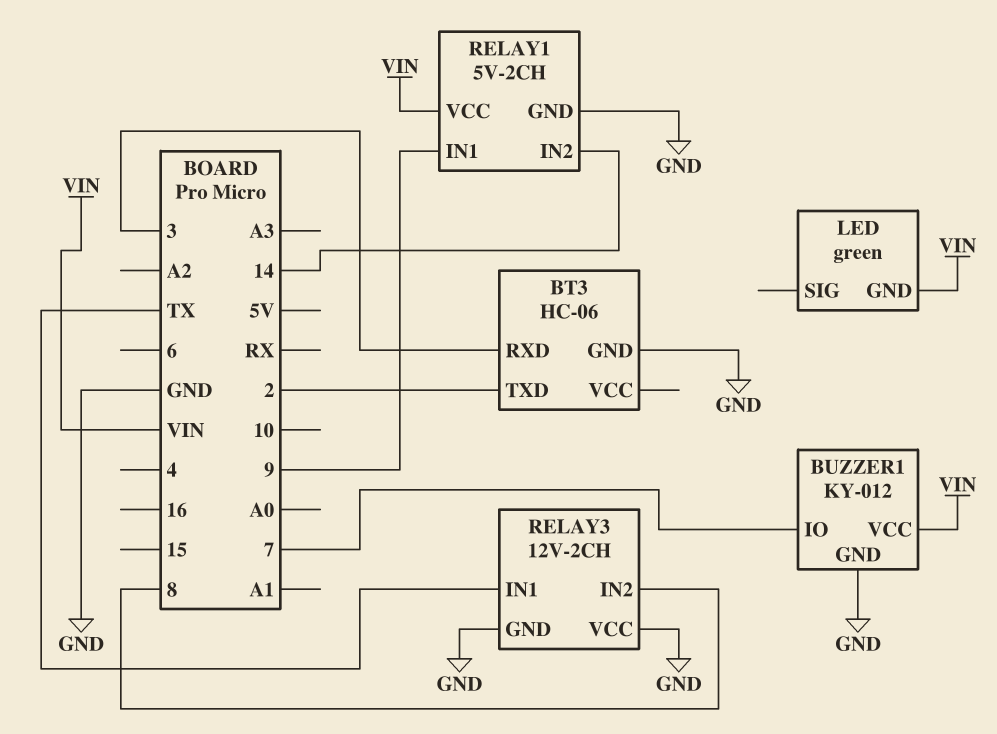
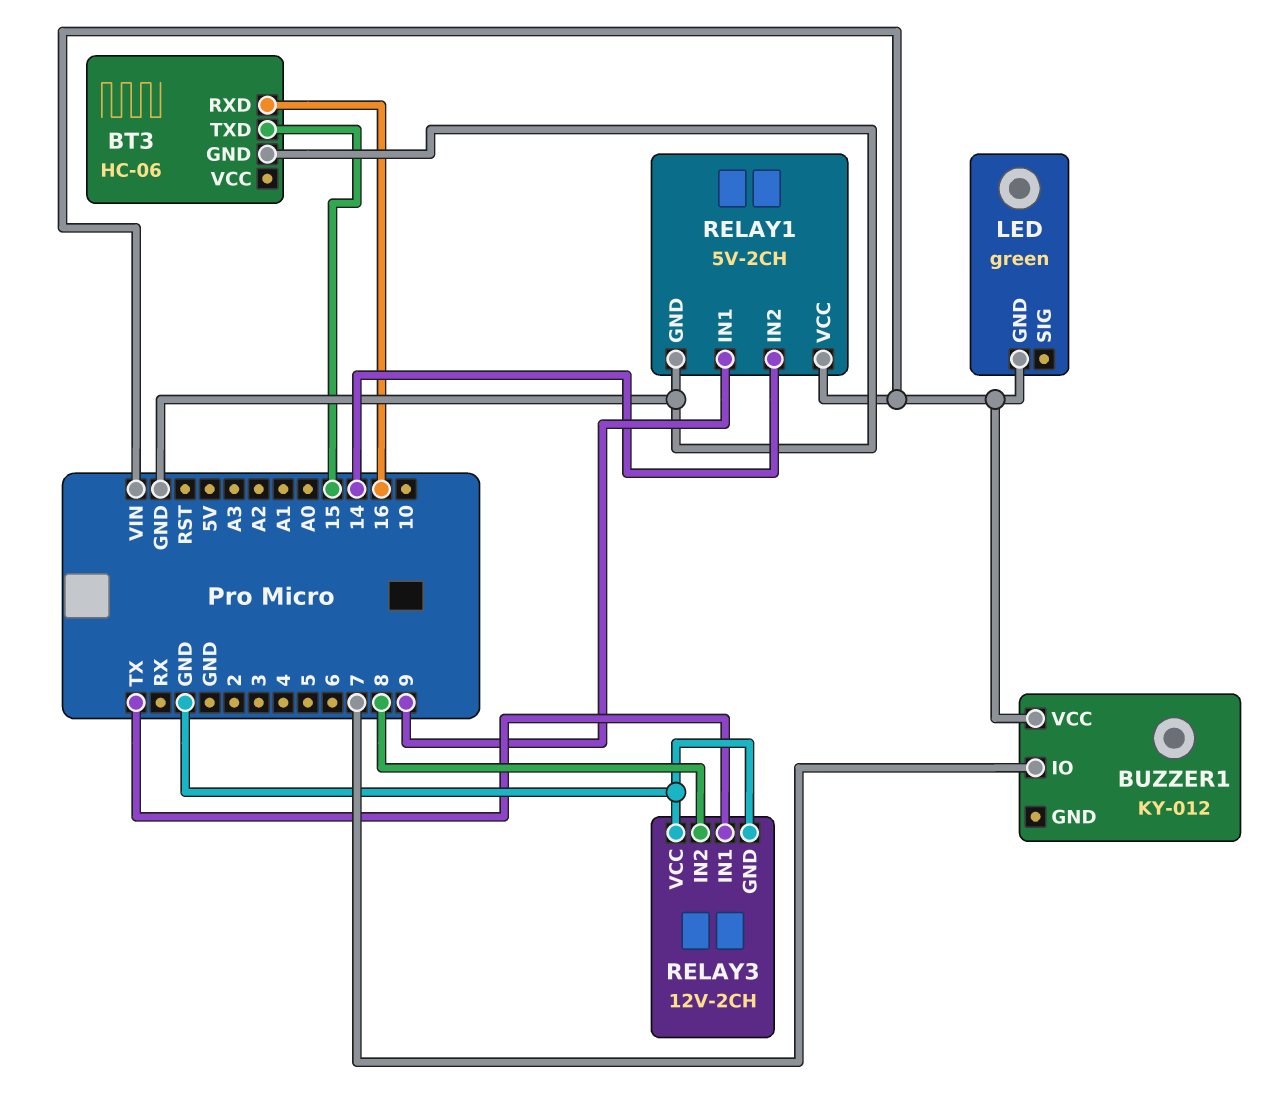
BT3 pin RXD: 3 -> 16
BT3 pin TXD: 2 -> 15
BUZZER1 pin GND: GND -> none

